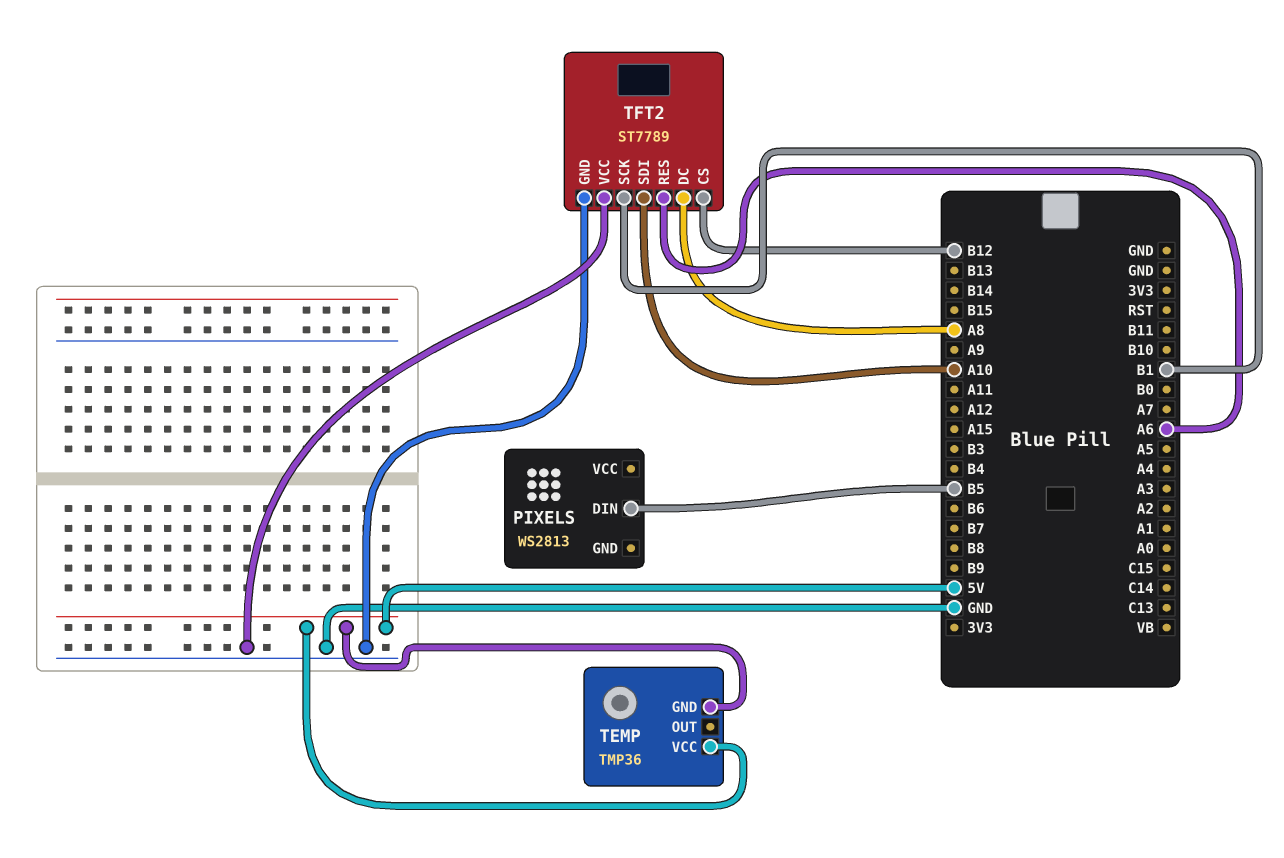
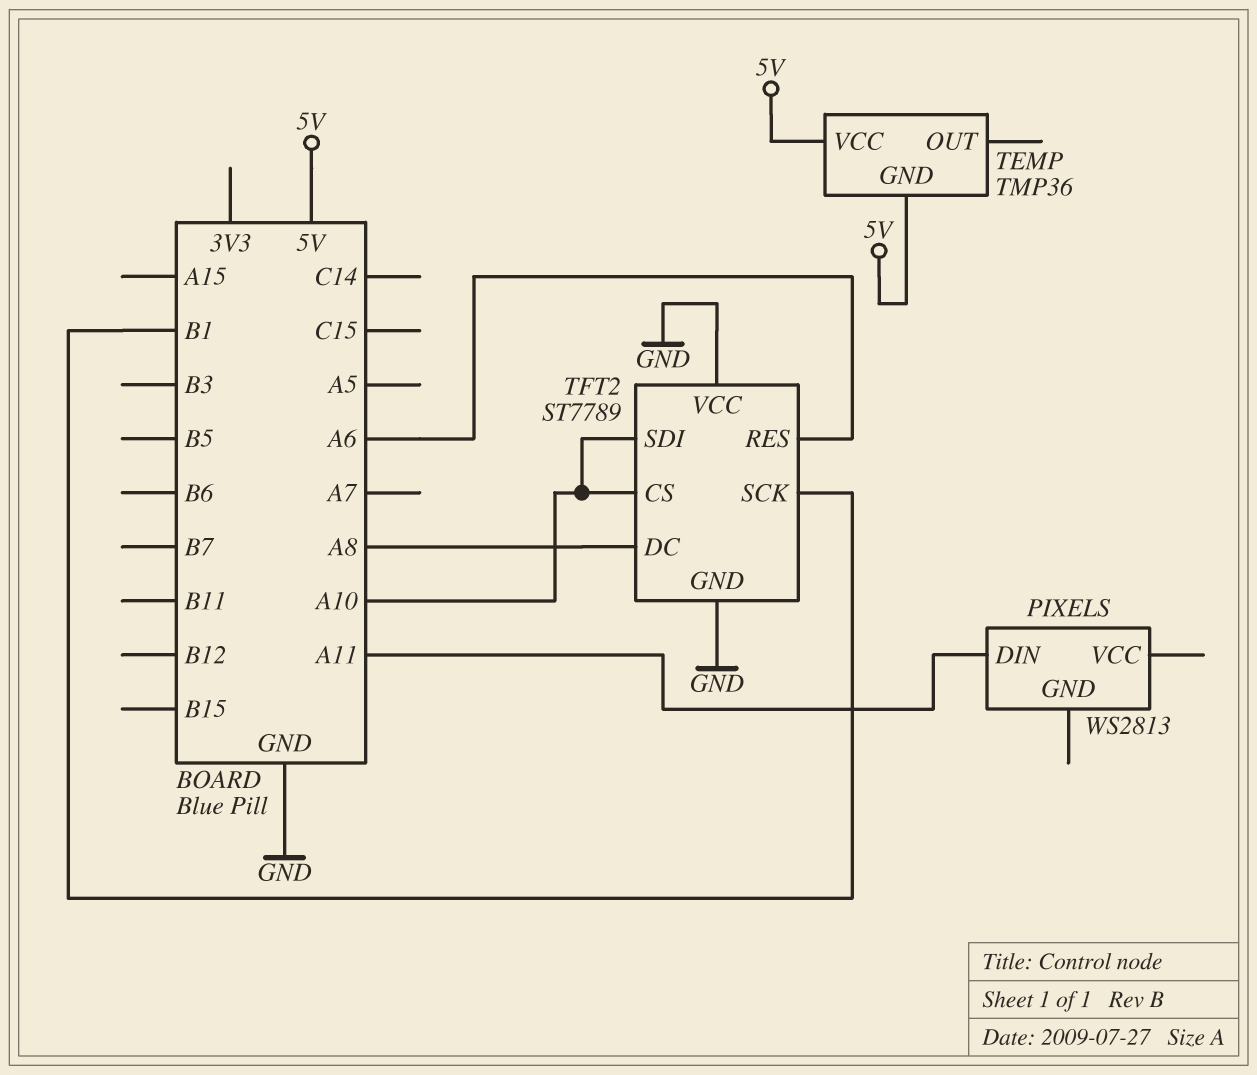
PIXELS pin DIN: B5 -> A11
TFT2 pin CS: B12 -> A10

